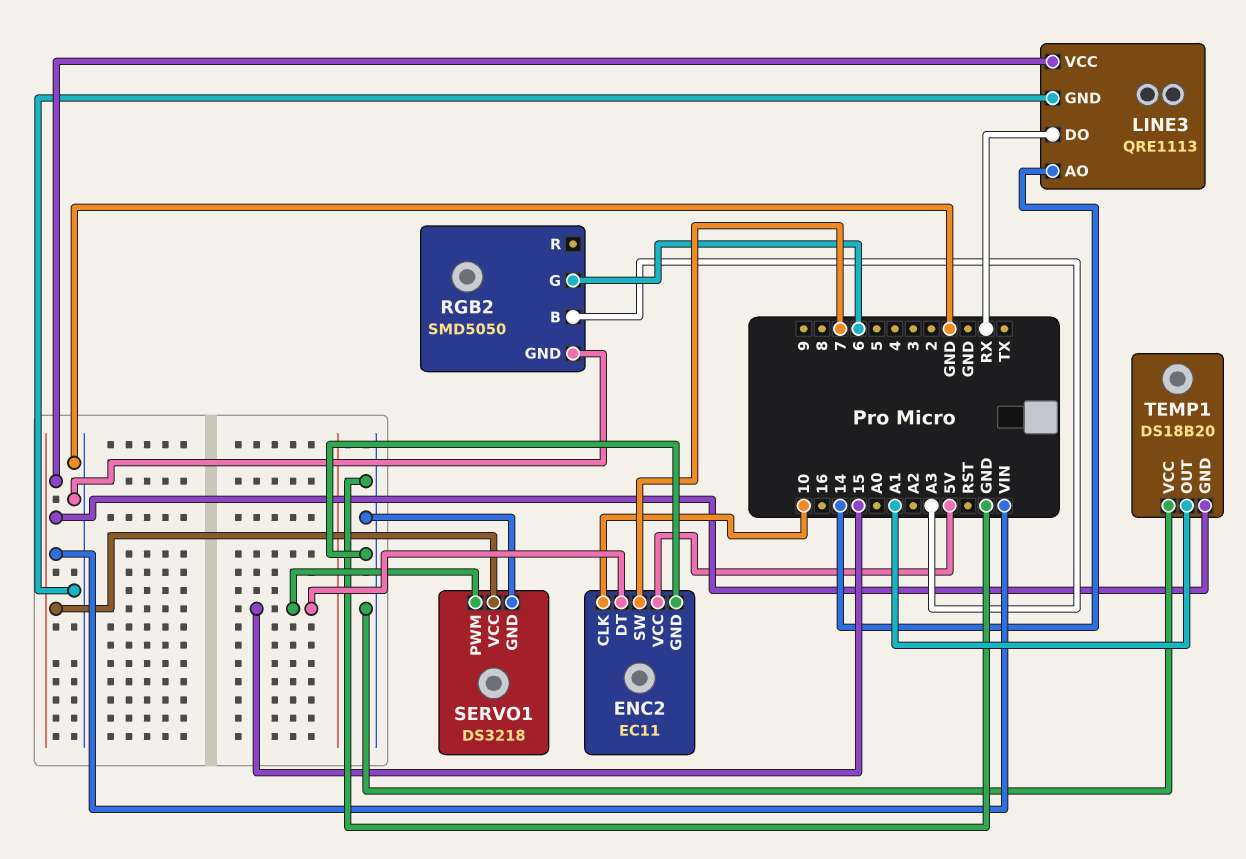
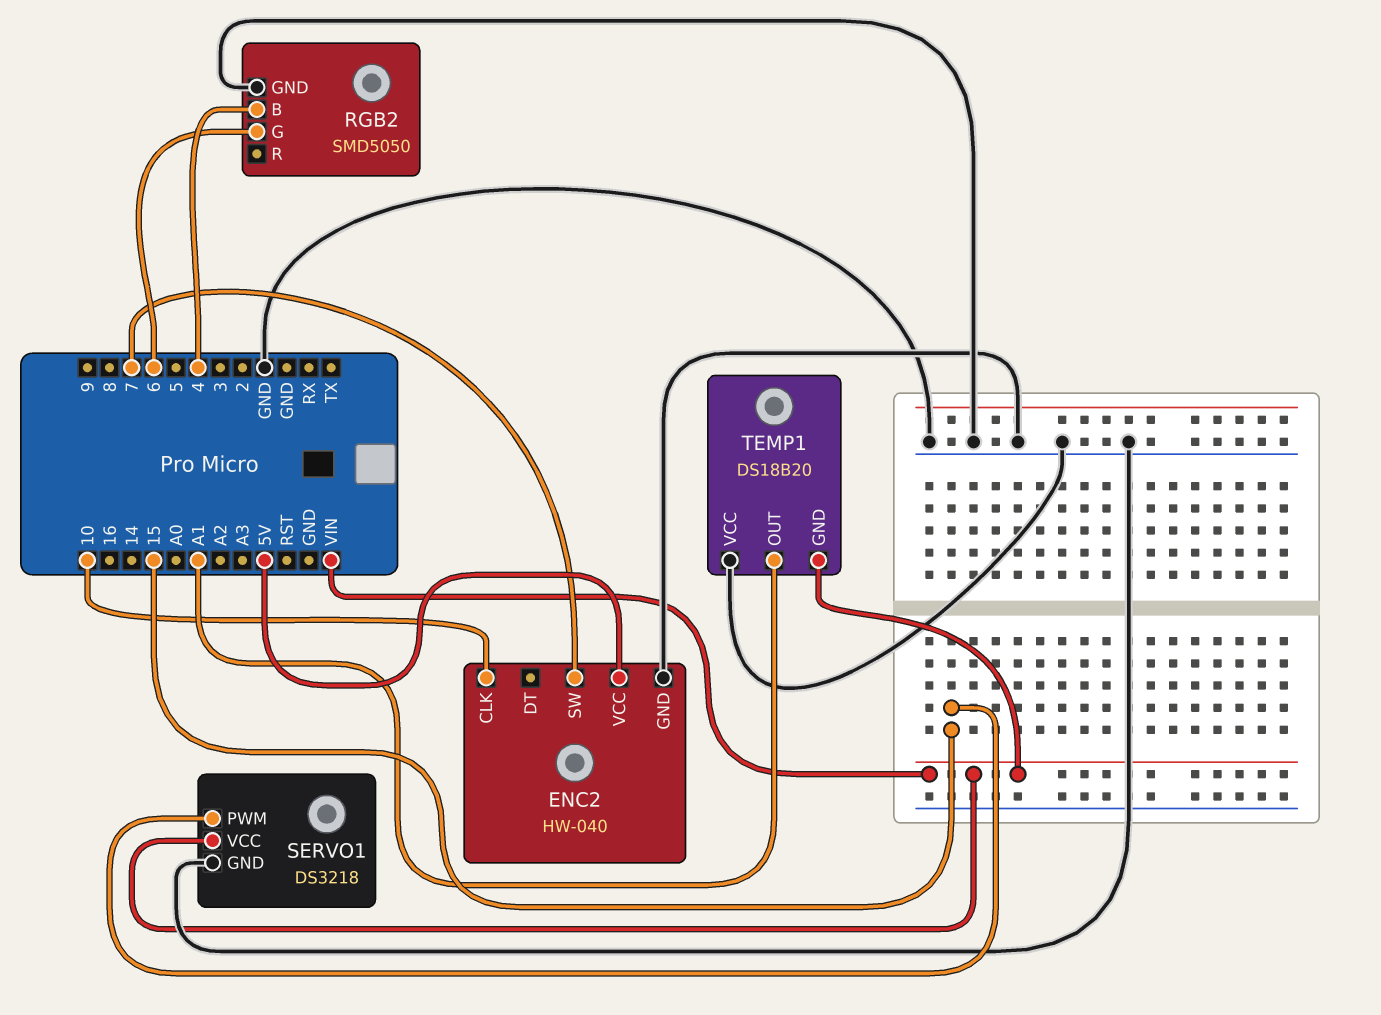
ENC2: EC11 -> HW-040
ENC2 pin DT: 15 -> none
LINE3: QRE1113 -> none
LINE3 pin AO: 14 -> none
LINE3 pin DO: RX -> none
LINE3 pin GND: GND -> none
LINE3 pin VCC: VIN -> none
RGB2 pin B: A3 -> 4

